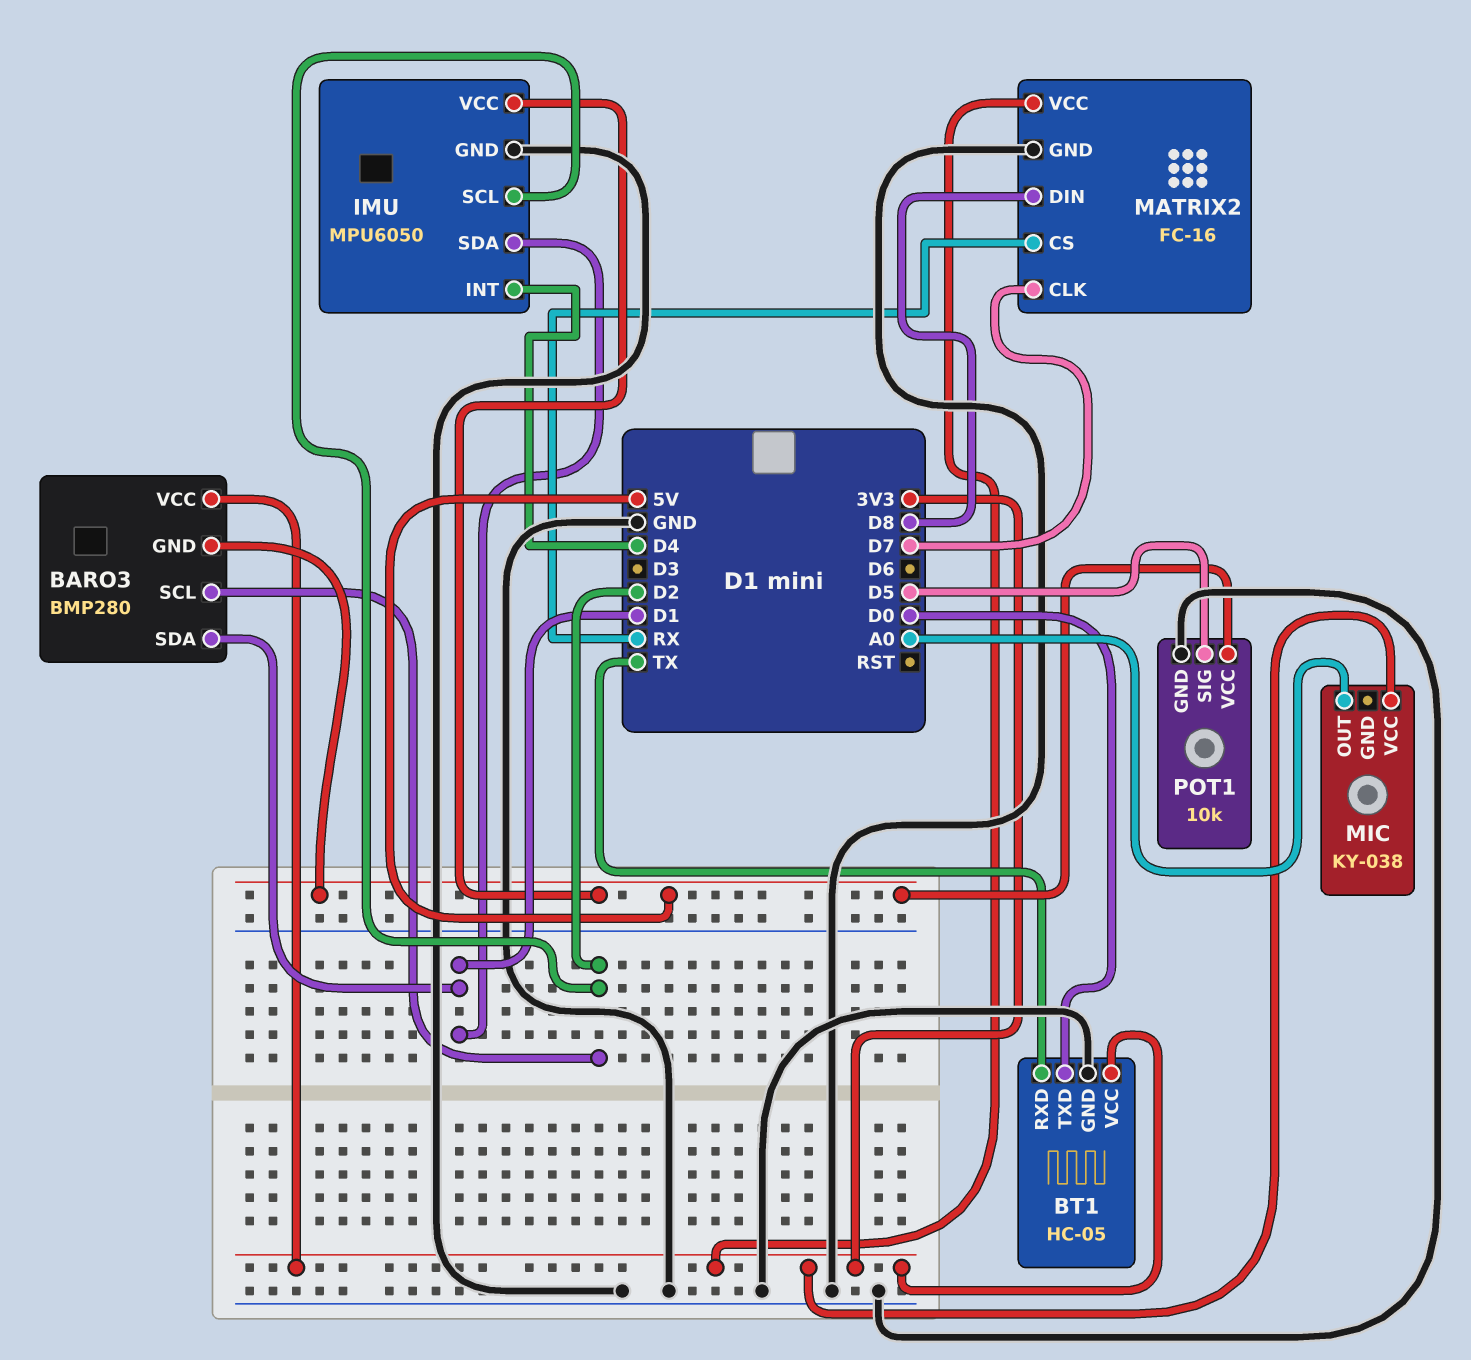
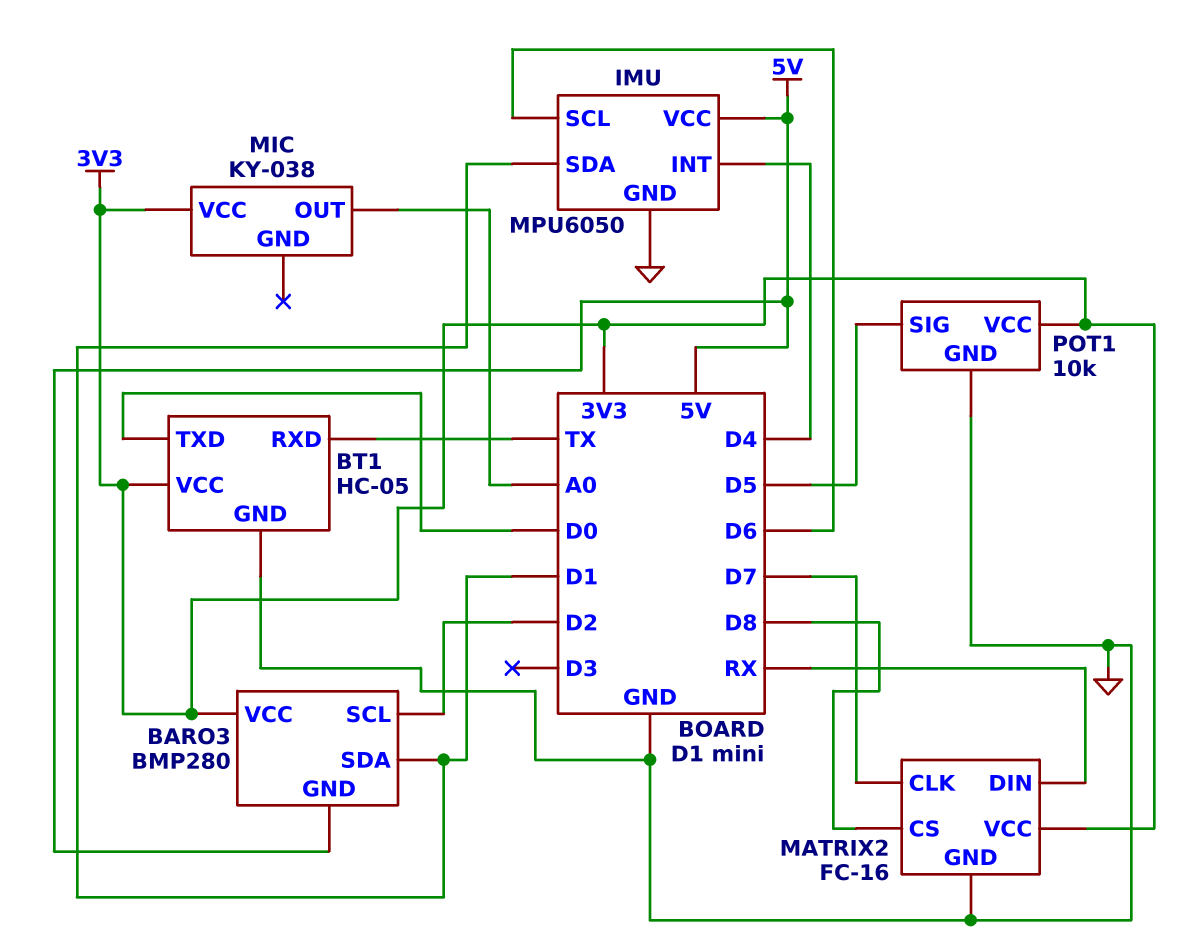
IMU pin SCL: D2 -> D6
MATRIX2 pin CS: RX -> D8
MATRIX2 pin DIN: D8 -> RX
POT1 pin VCC: 5V -> 3V3

